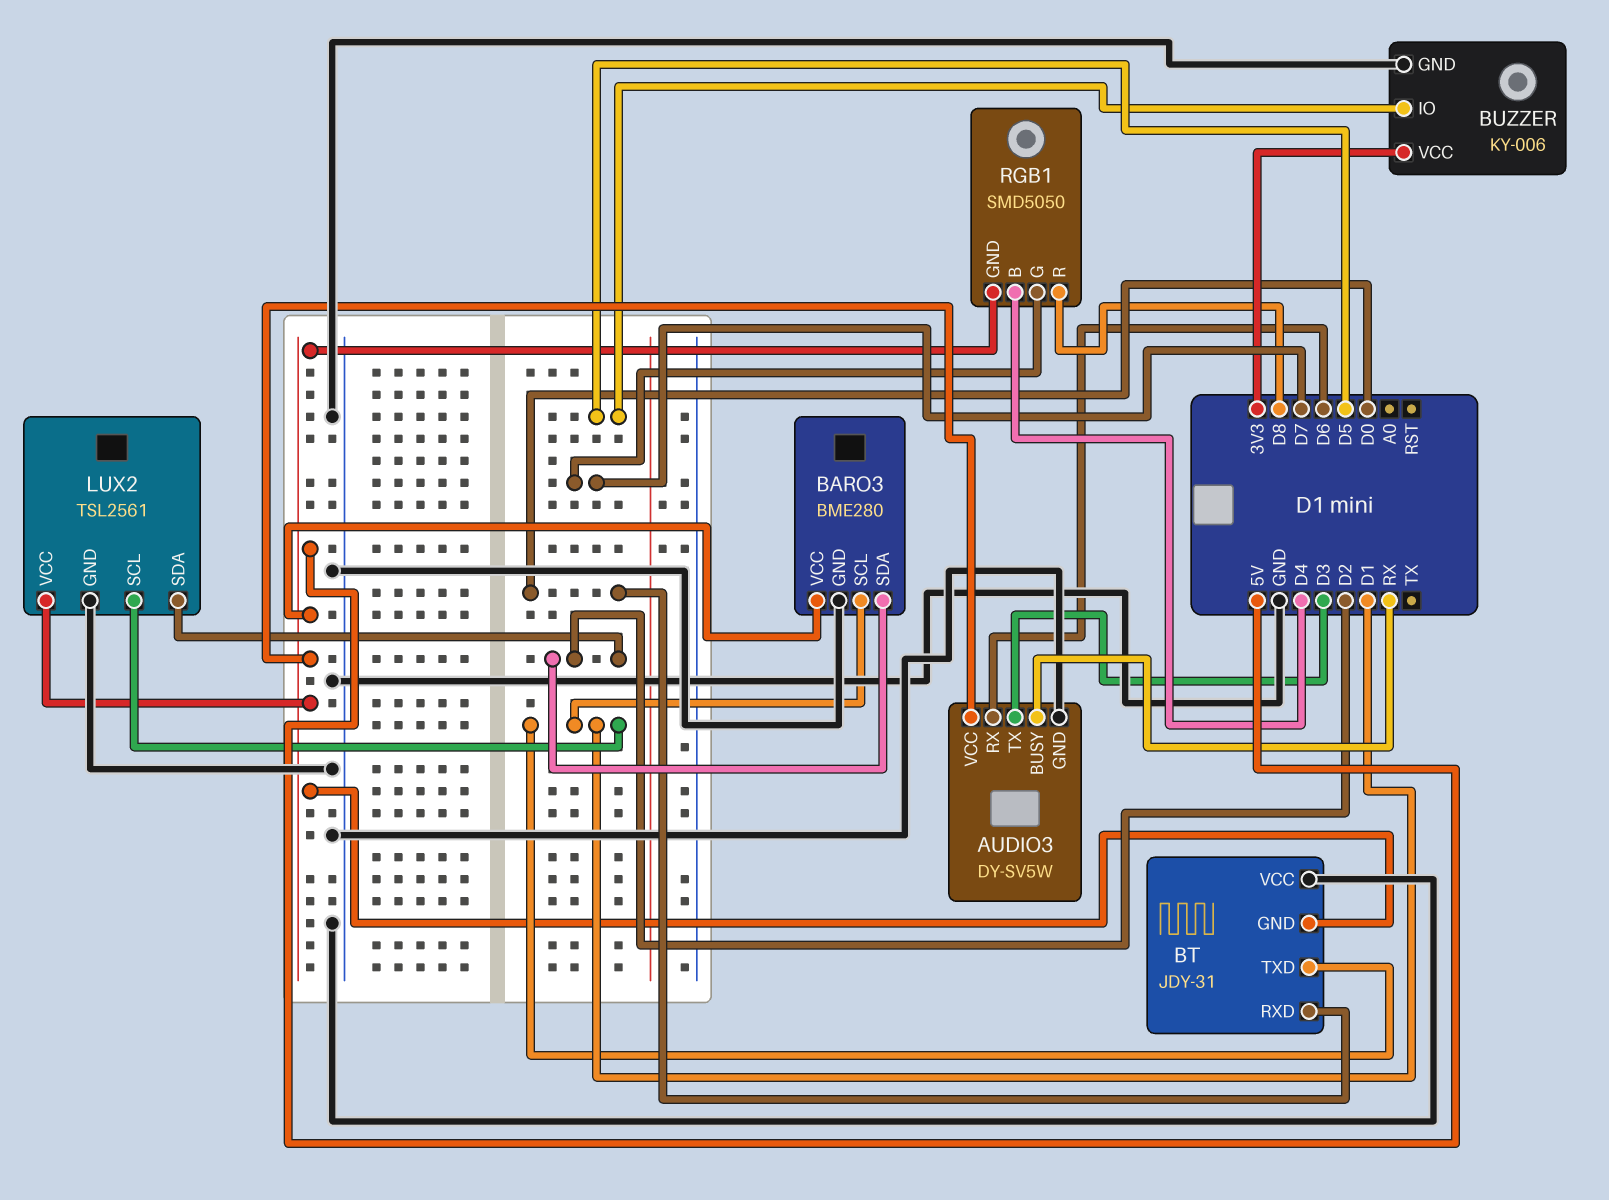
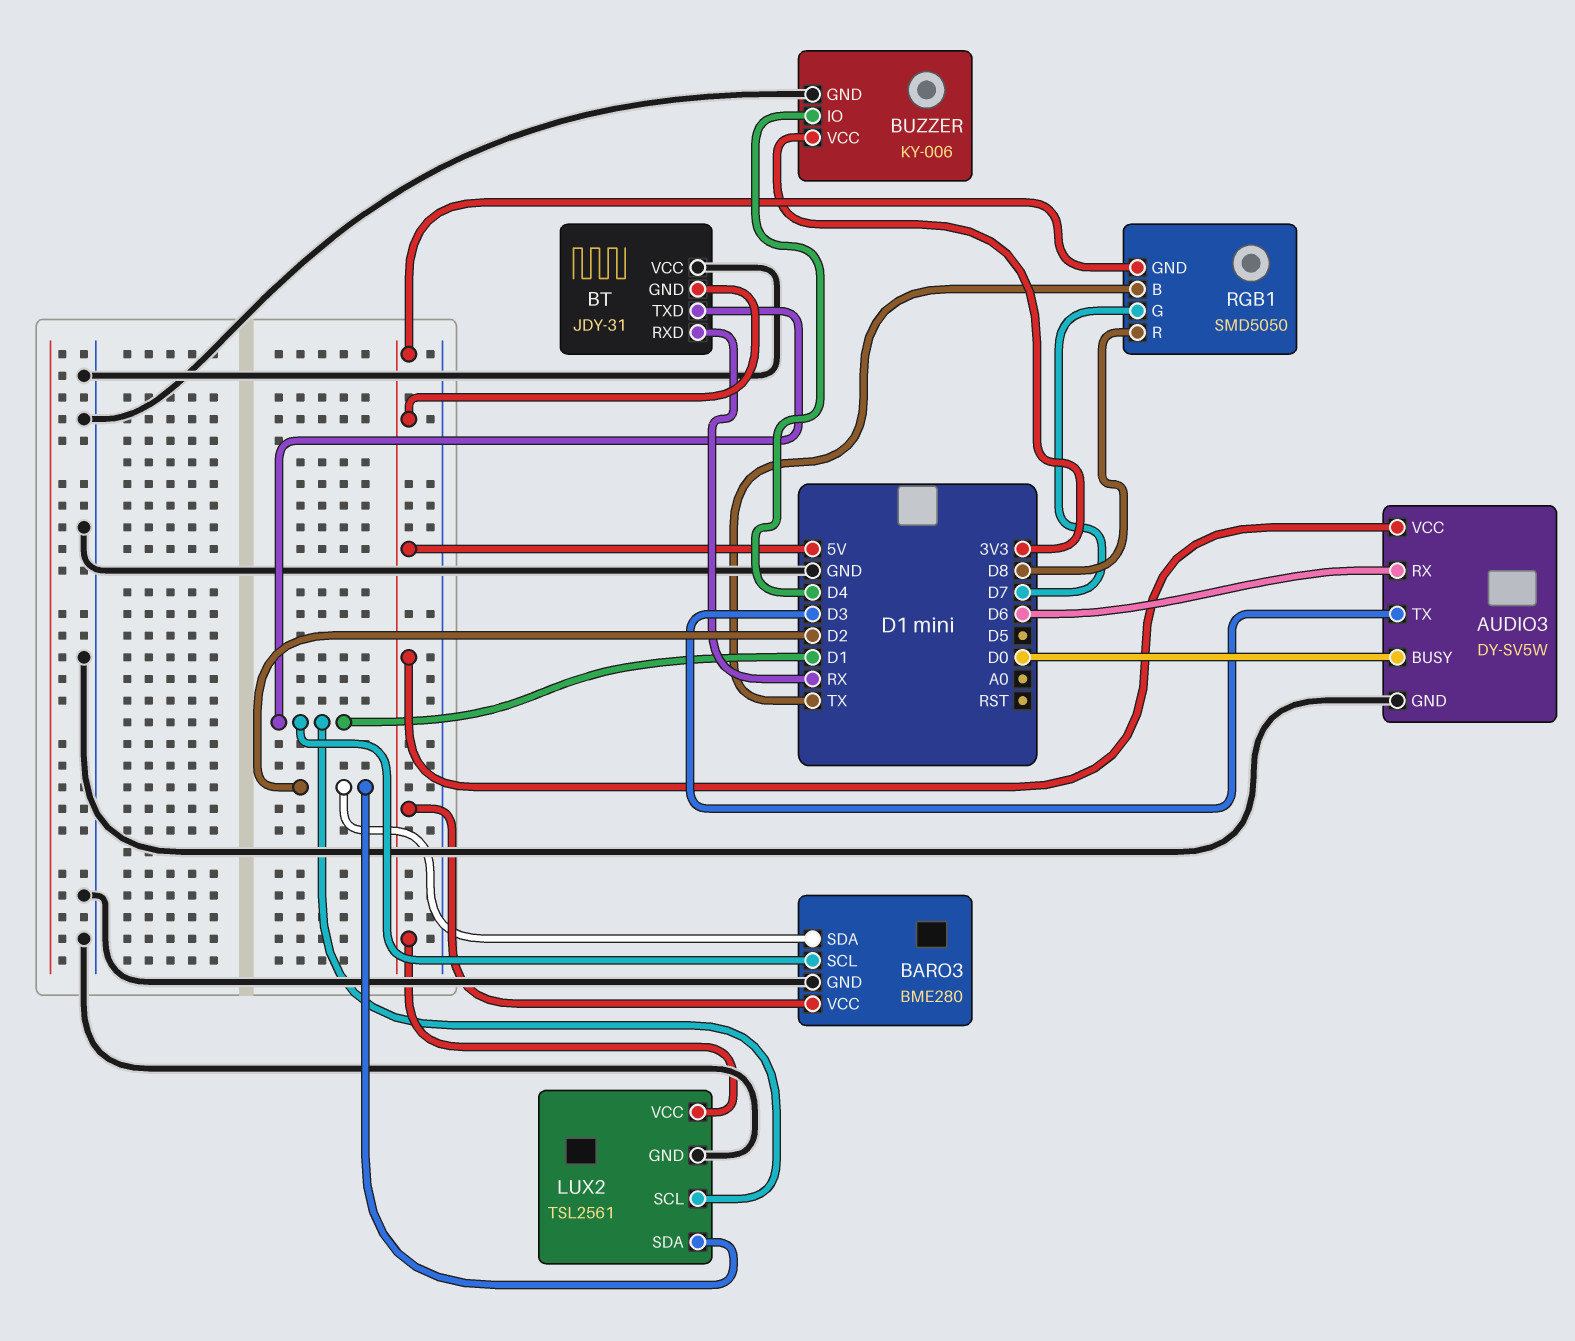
AUDIO3 pin BUSY: RX -> D0
BT pin RXD: D0 -> RX
BUZZER pin IO: D5 -> D4
RGB1 pin B: D4 -> TX

